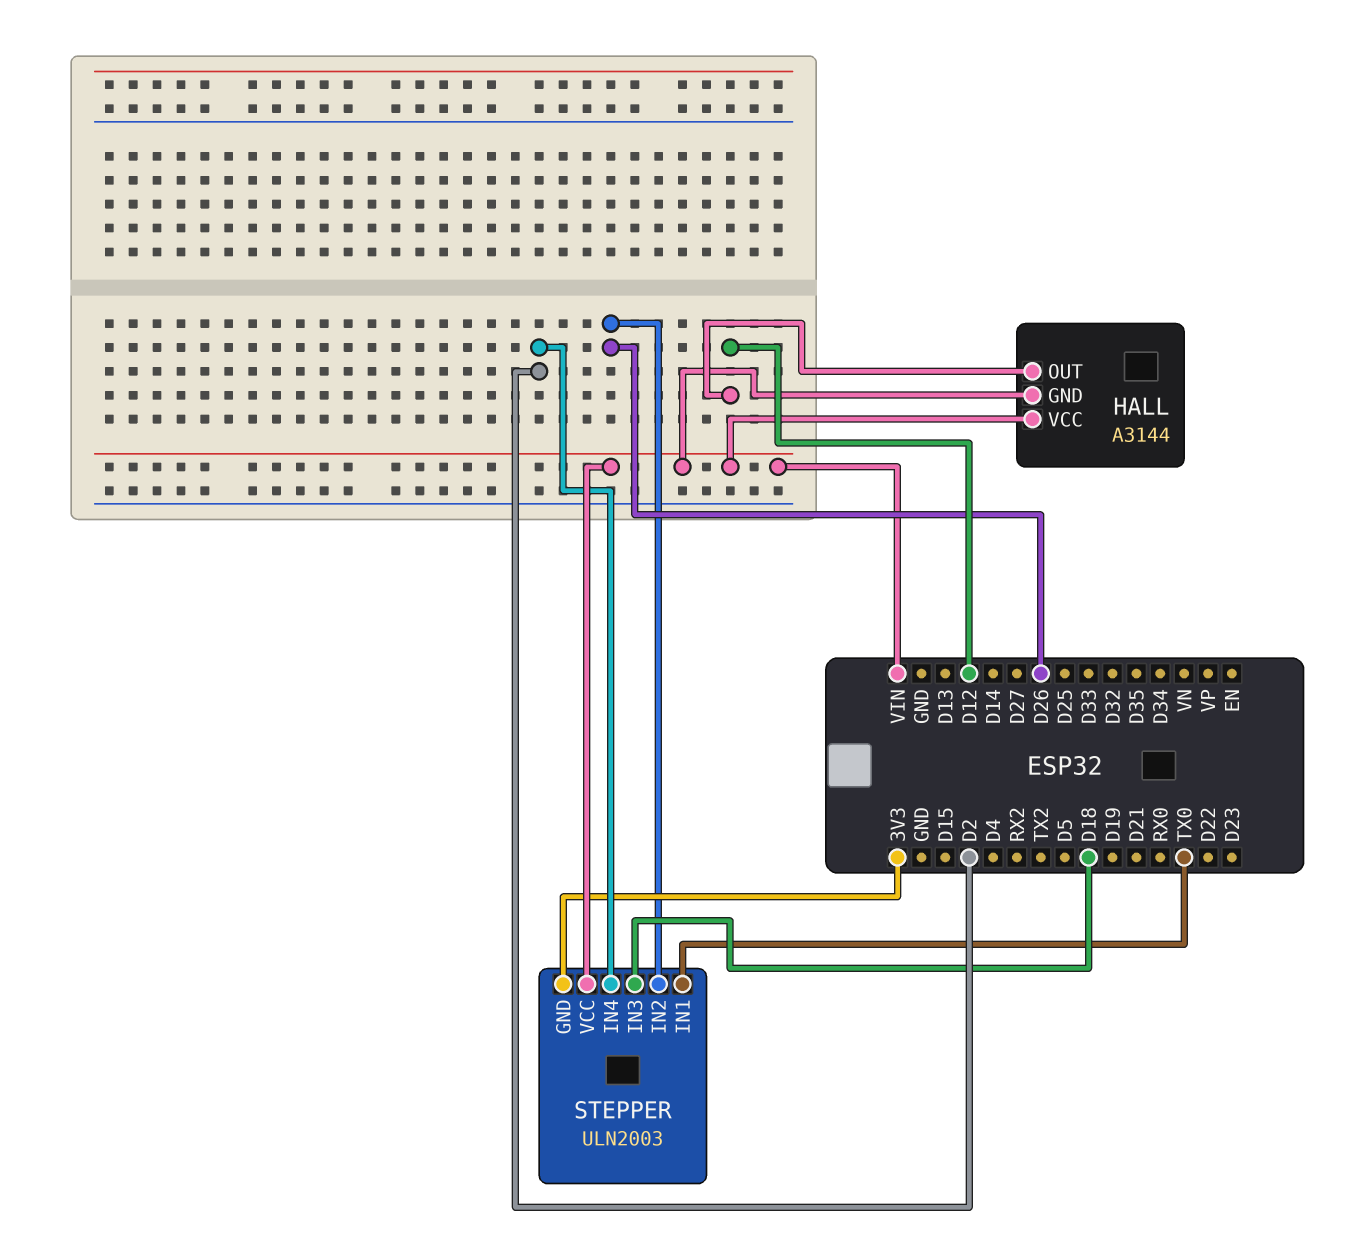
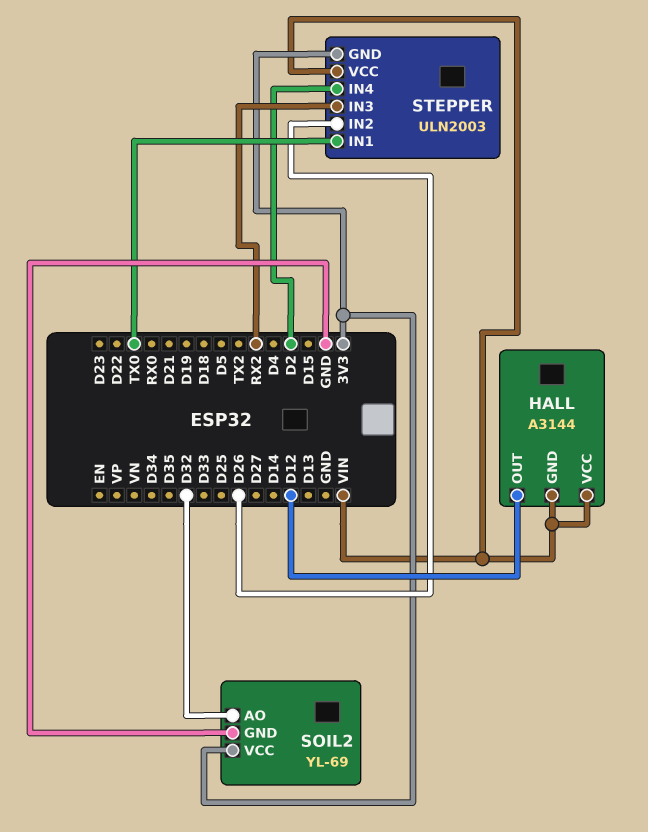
SOIL2: none -> YL-69
SOIL2 pin AO: none -> D32
SOIL2 pin GND: none -> GND
SOIL2 pin VCC: none -> 3V3
STEPPER pin IN3: D18 -> RX2

